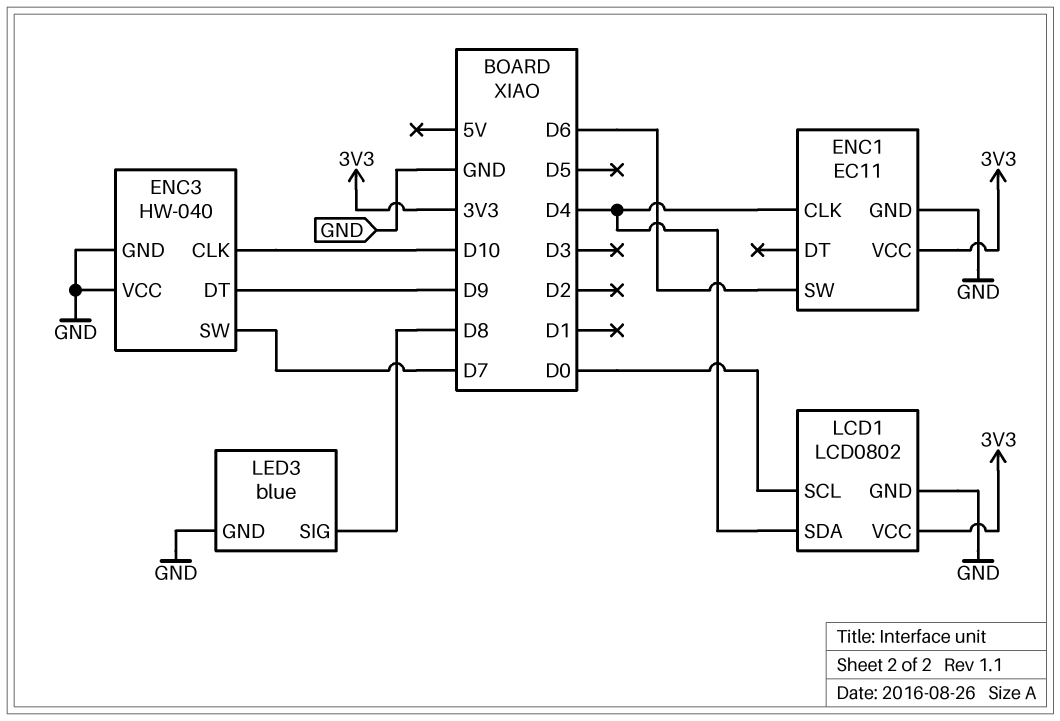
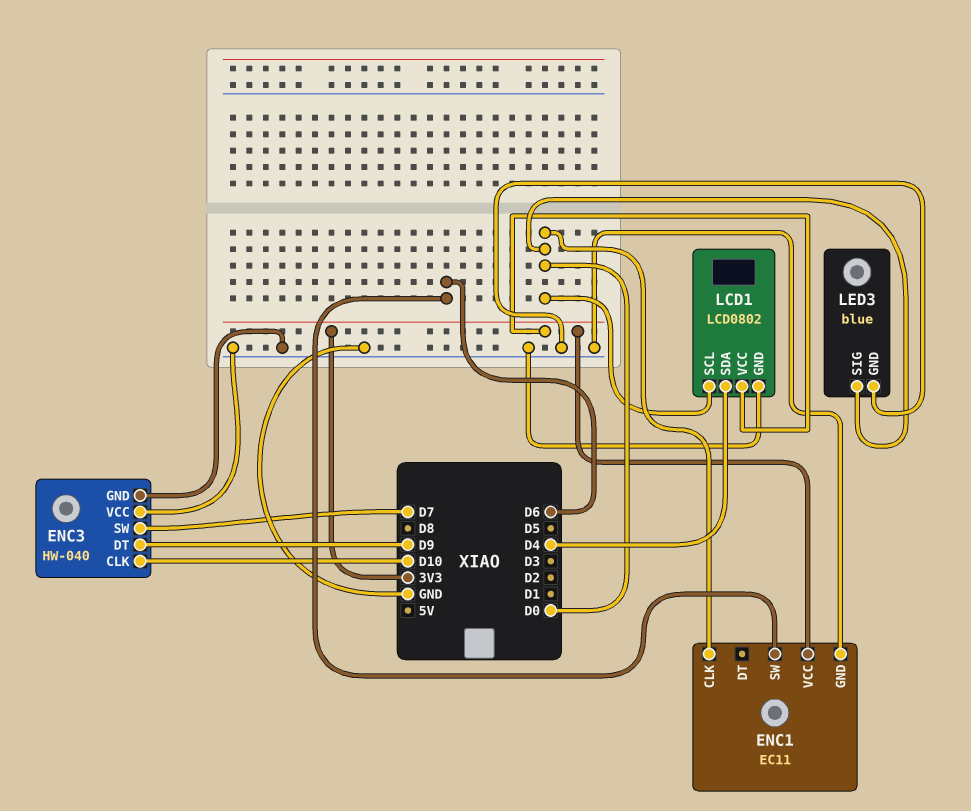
ENC1 pin CLK: D4 -> D0
LED3 pin SIG: D8 -> D0

